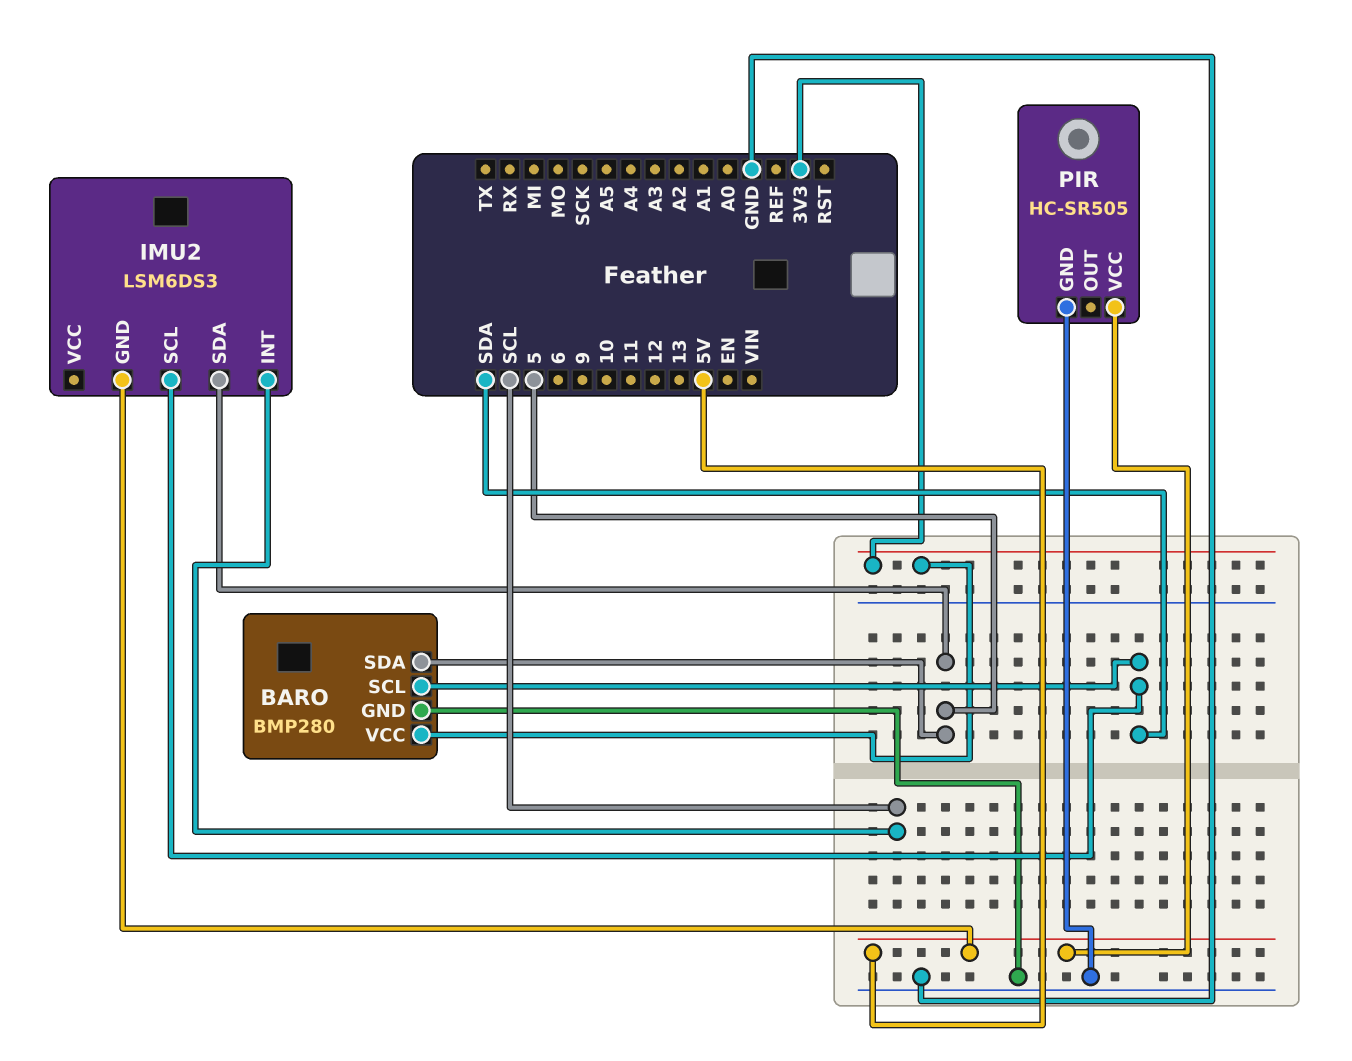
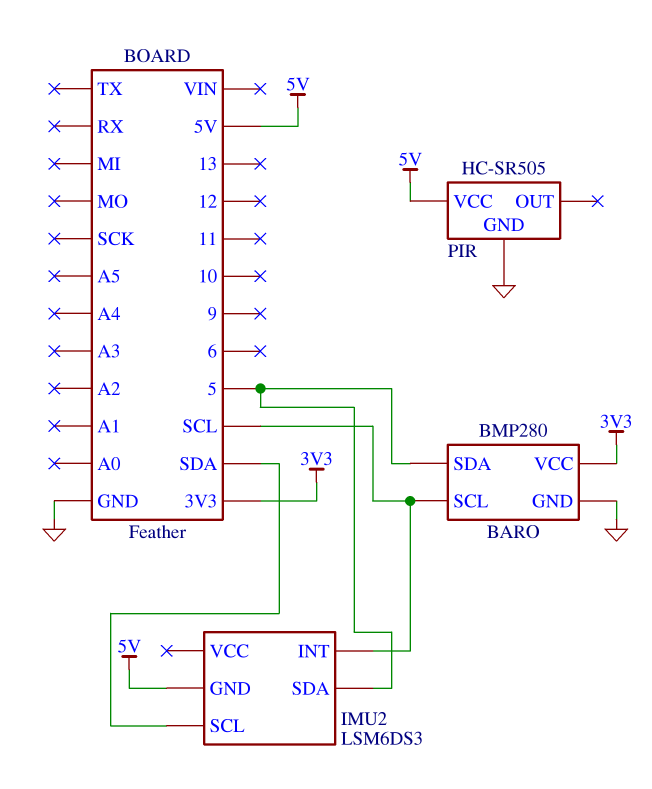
BARO pin SCL: SDA -> SCL

